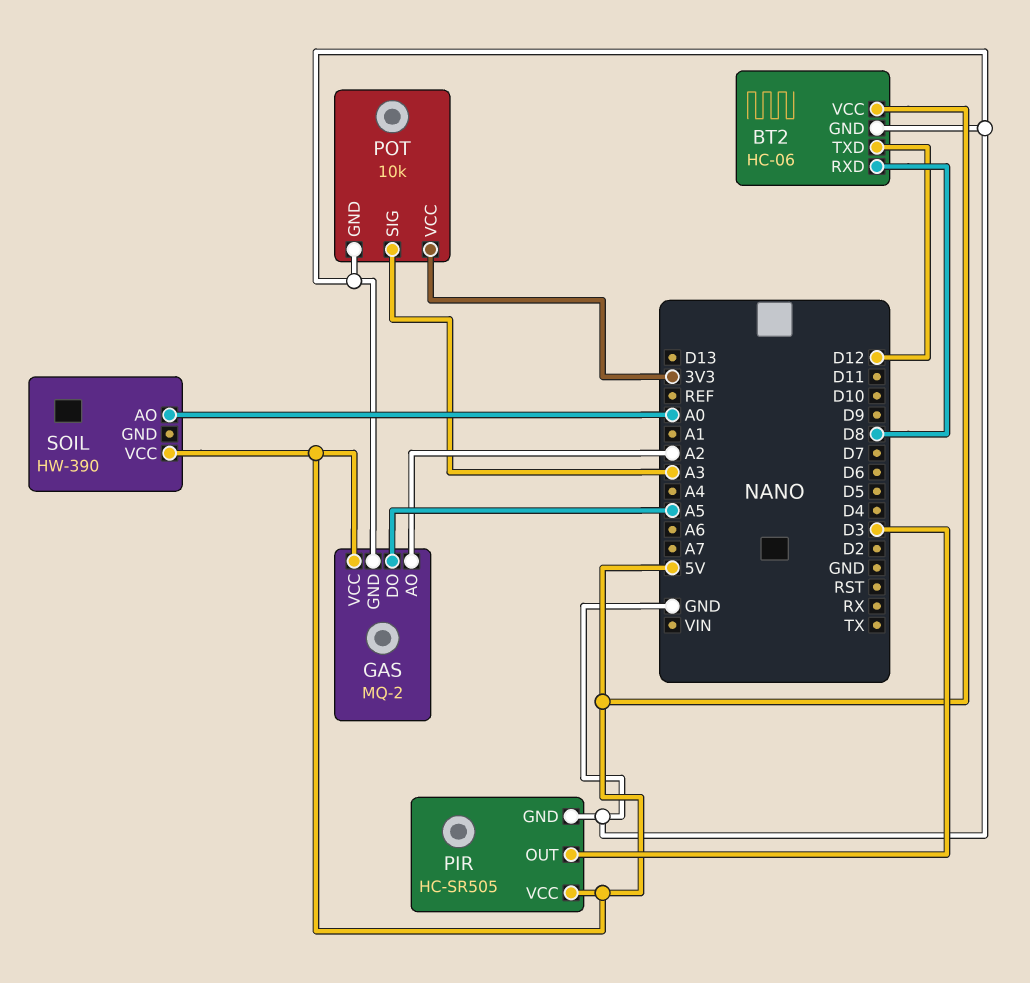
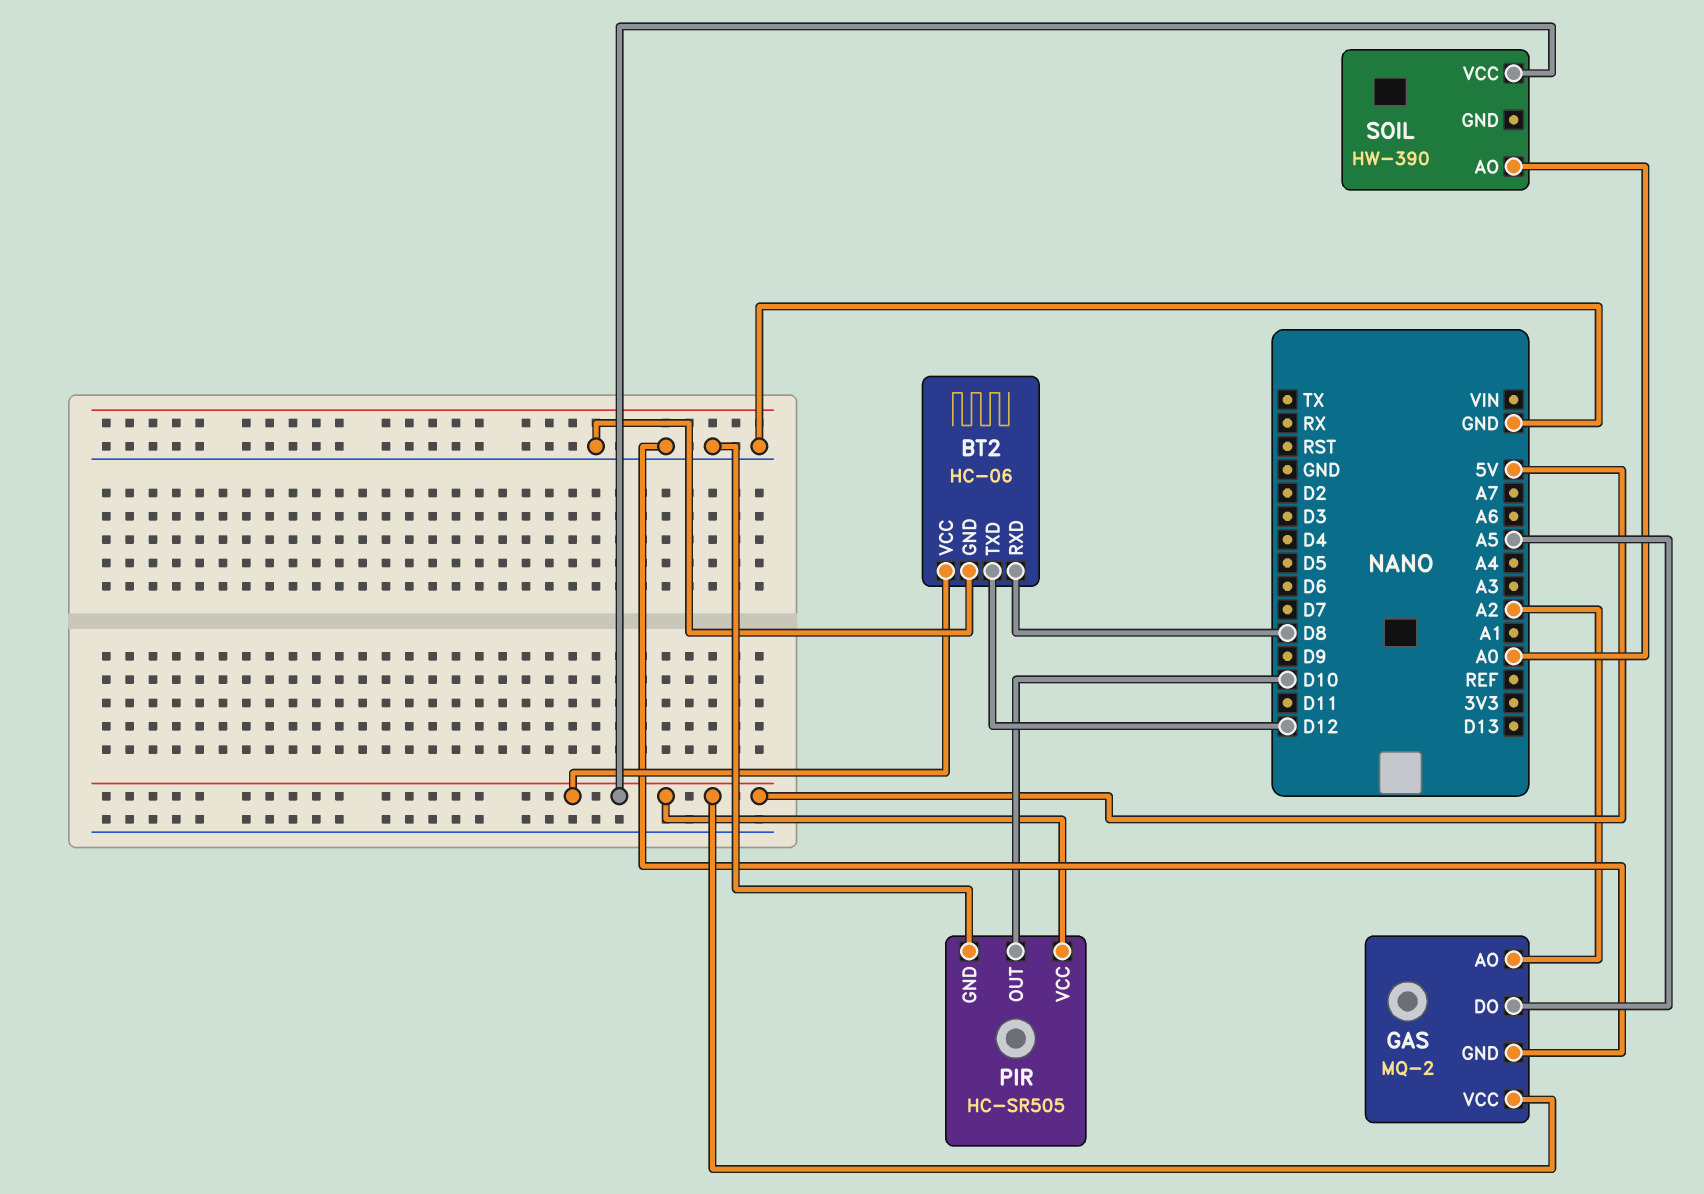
PIR pin OUT: D3 -> D10
POT: 10k -> none
POT pin GND: GND -> none
POT pin SIG: A3 -> none
POT pin VCC: 3V3 -> none

